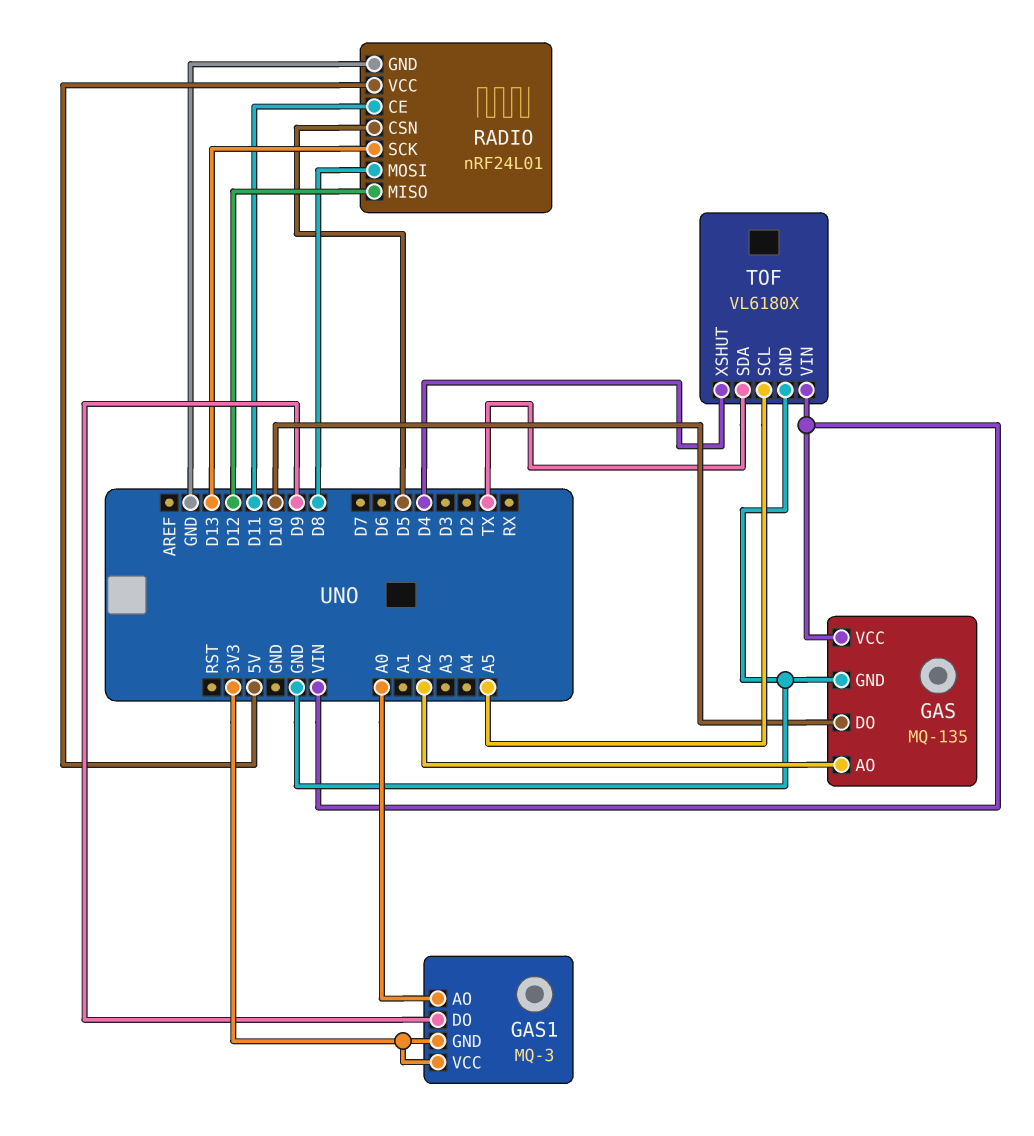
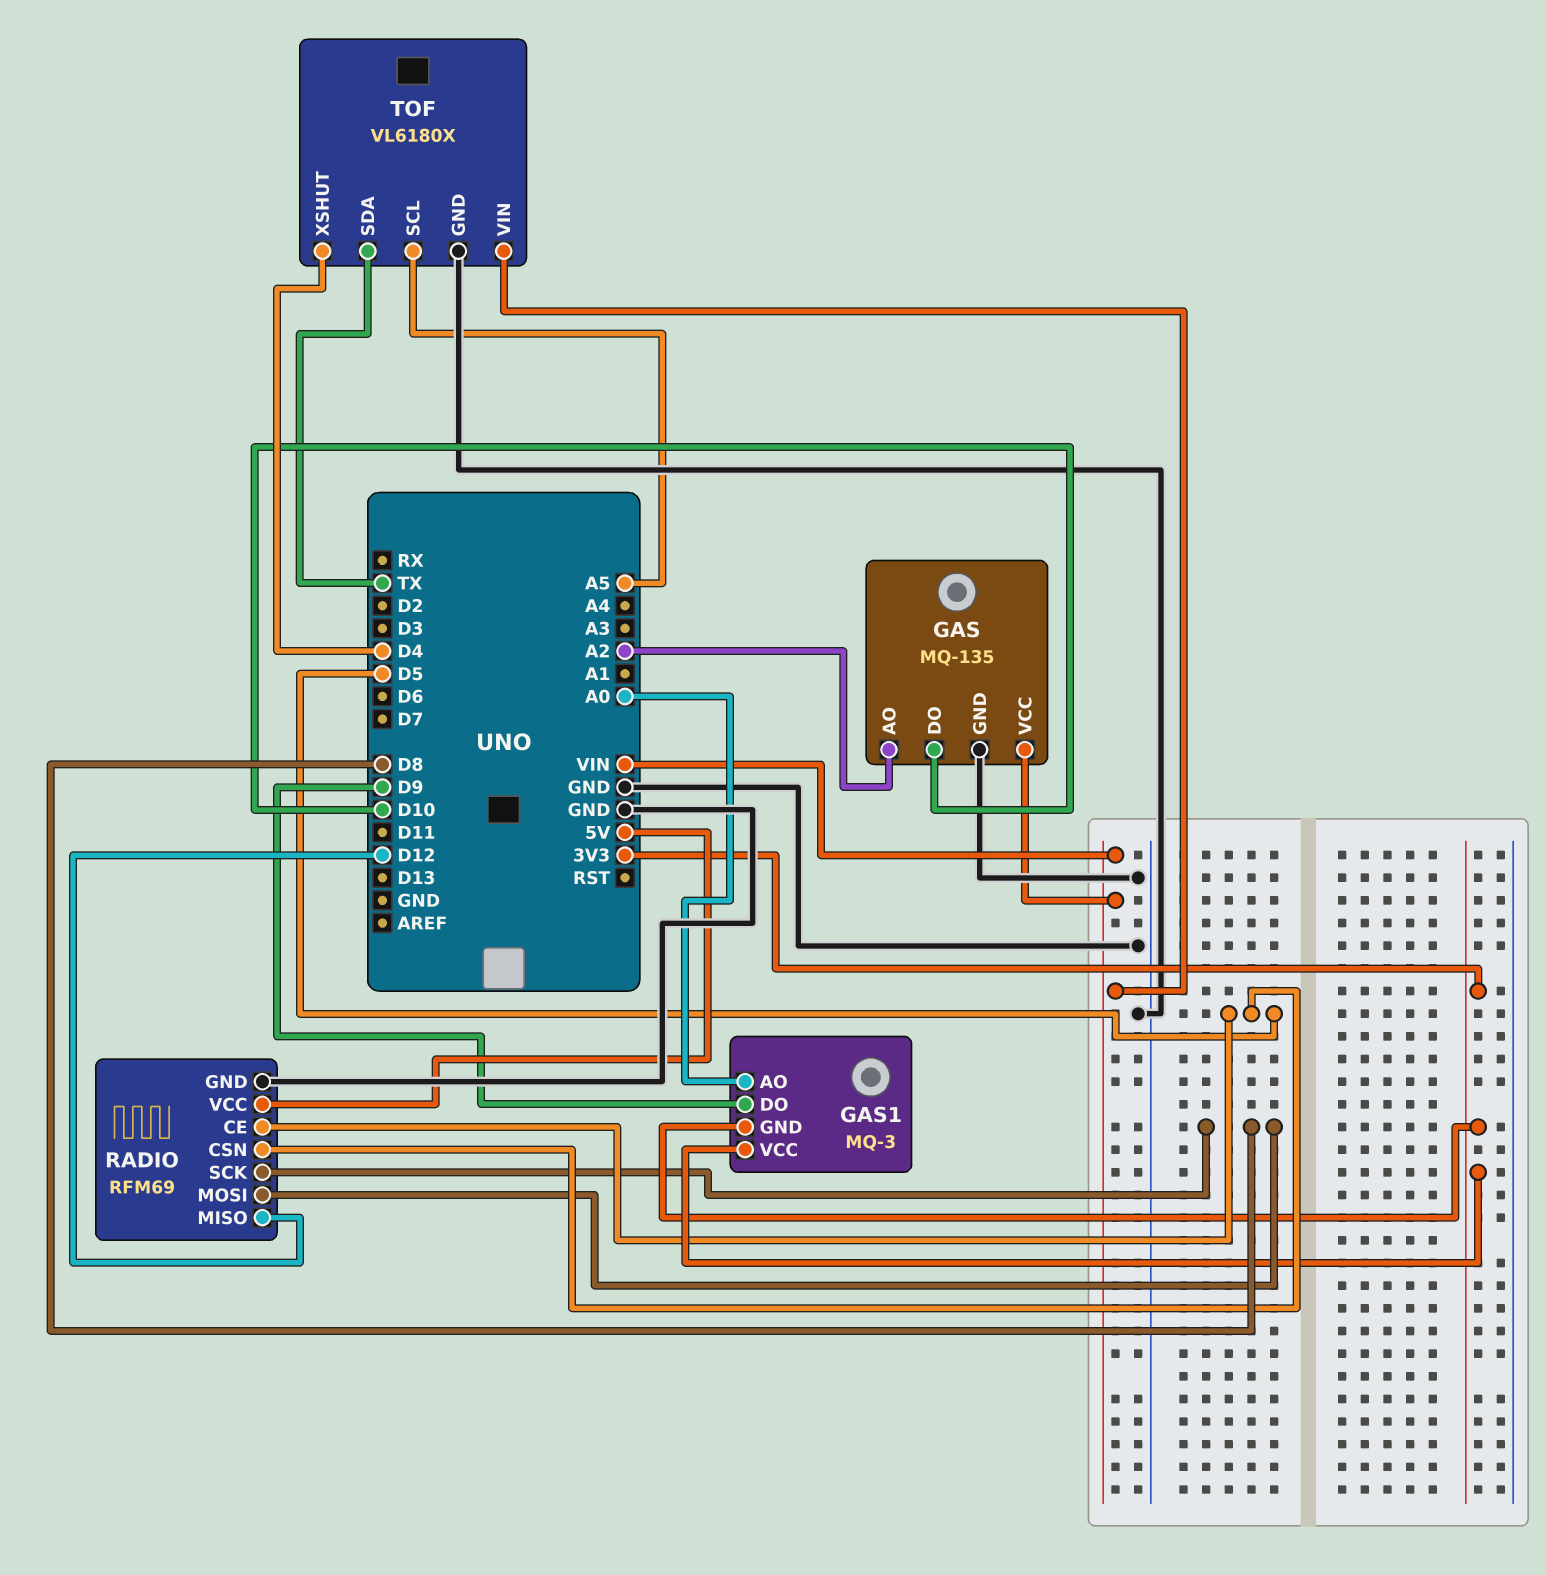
RADIO: nRF24L01 -> RFM69
RADIO pin CE: D11 -> D5
RADIO pin SCK: D13 -> D8

